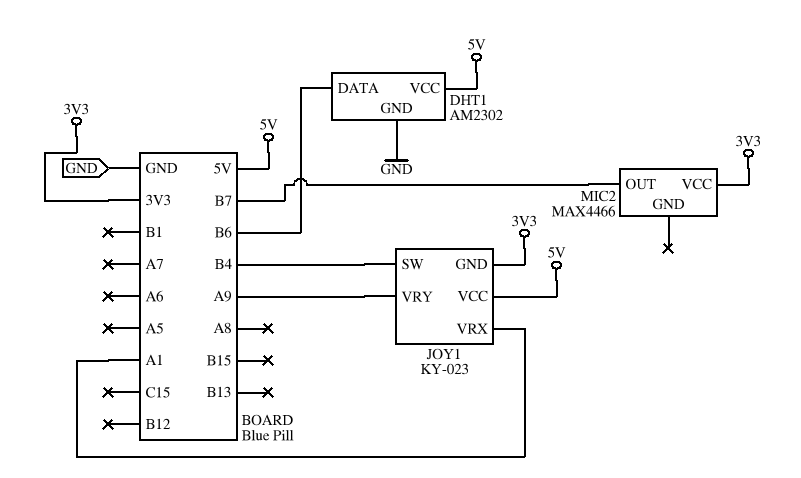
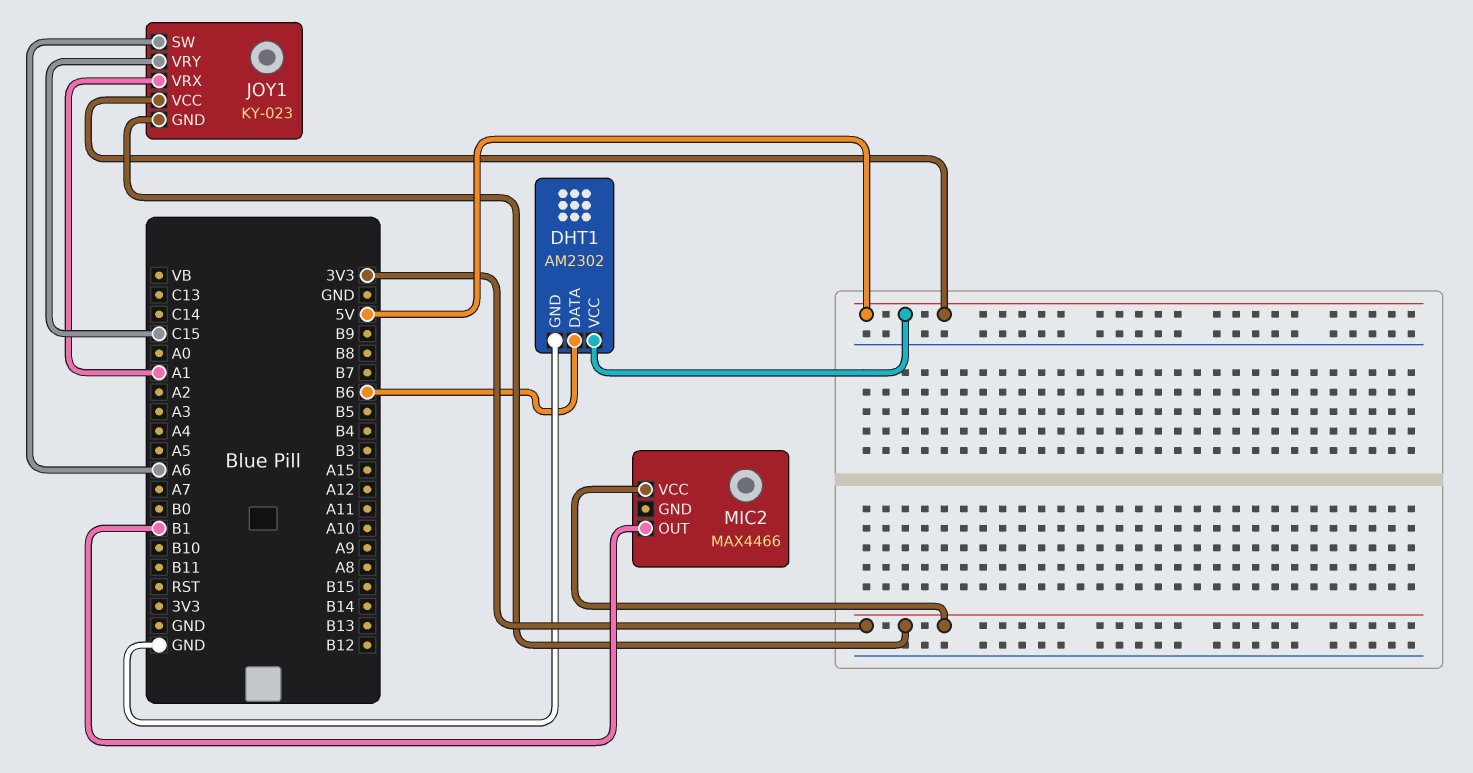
JOY1 pin SW: B4 -> A6
JOY1 pin VRY: A9 -> C15
MIC2 pin OUT: B7 -> B1

